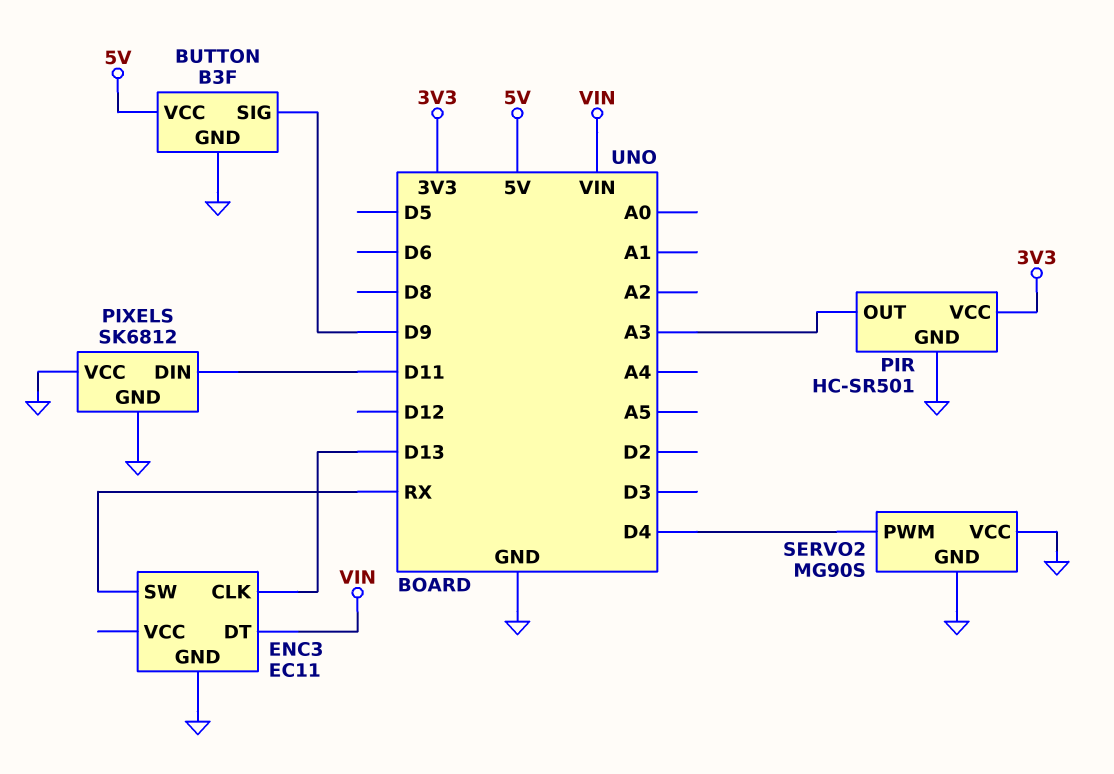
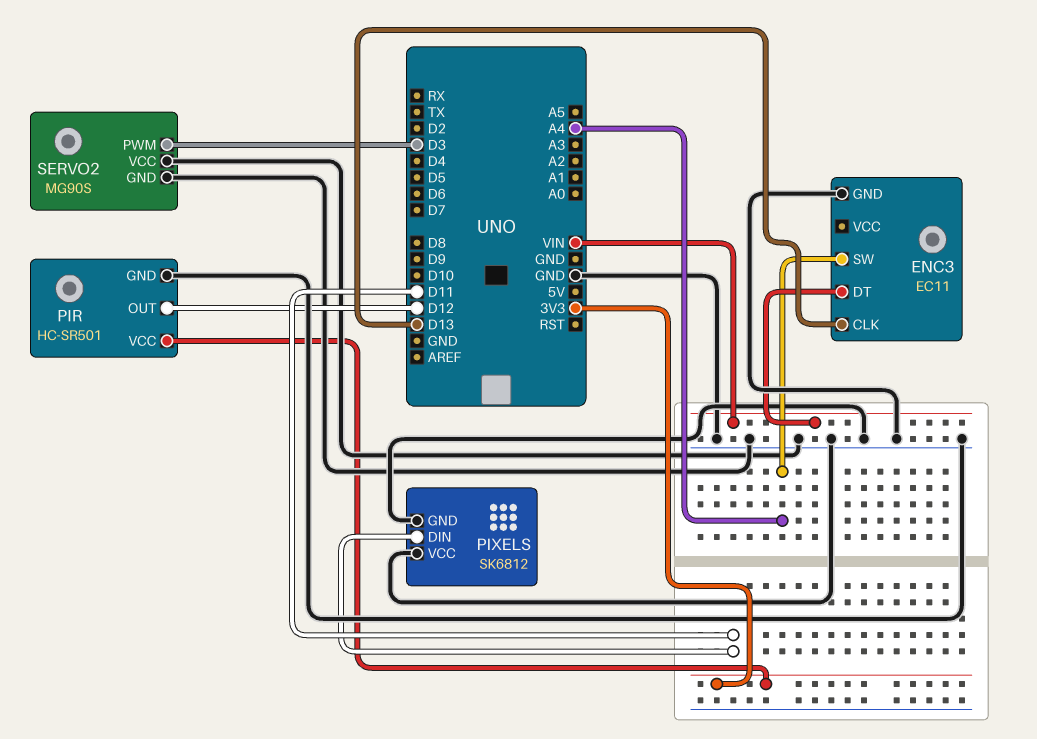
BUTTON: B3F -> none
BUTTON pin GND: GND -> none
BUTTON pin SIG: D9 -> none
BUTTON pin VCC: 5V -> none
ENC3 pin SW: RX -> A4
PIR pin OUT: A3 -> D12
SERVO2 pin PWM: D4 -> D3

